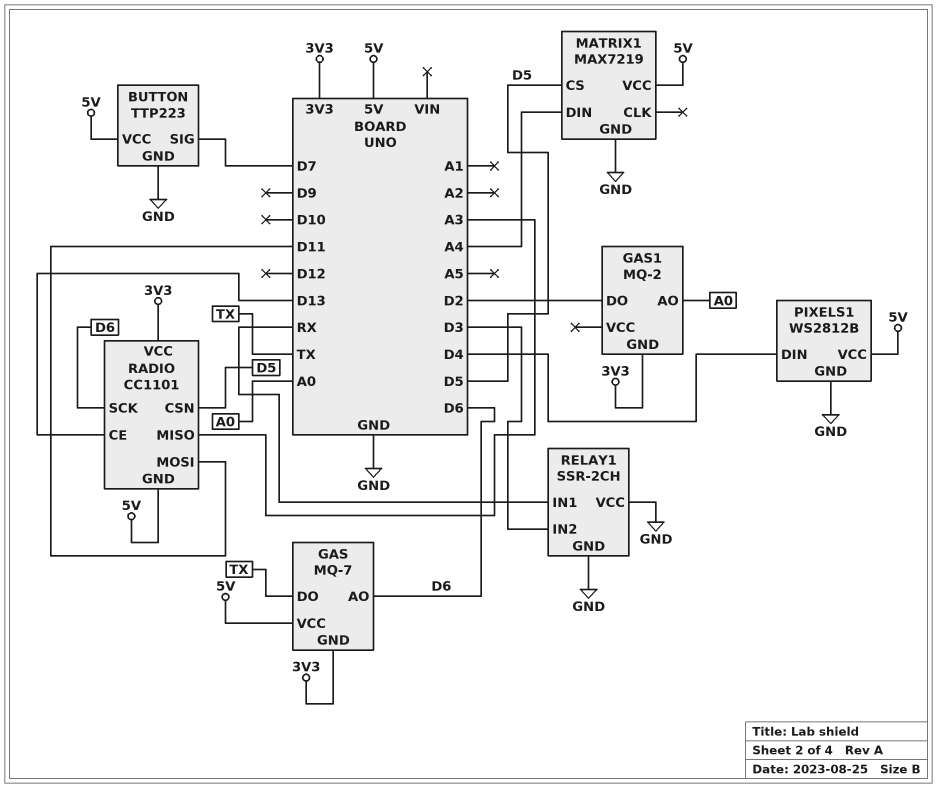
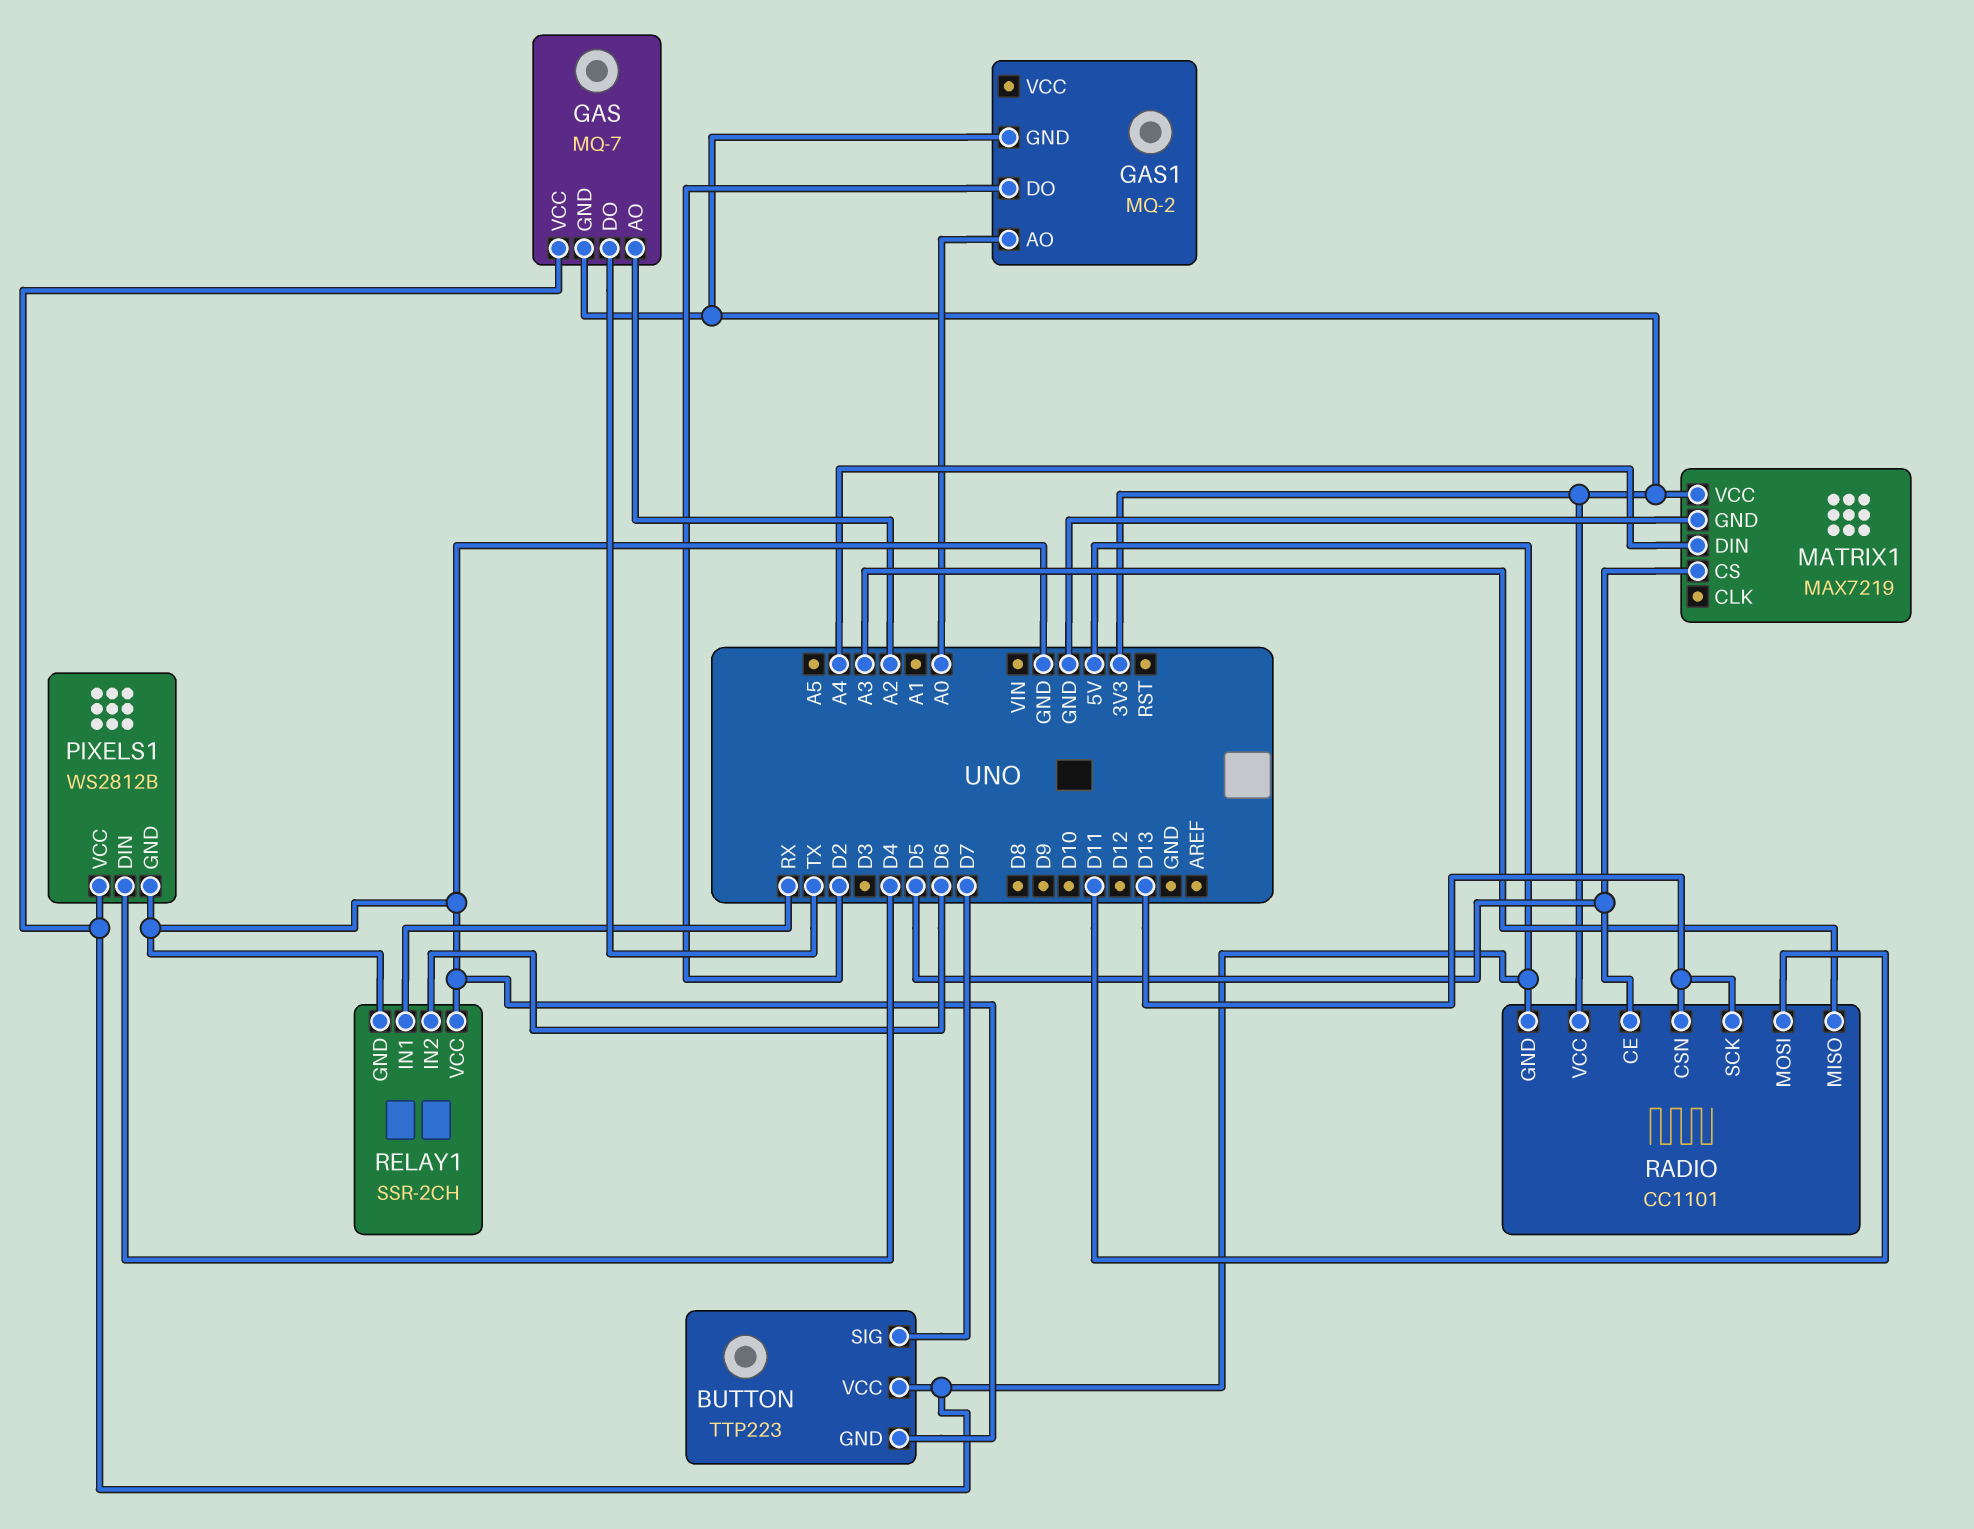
GAS pin AO: D6 -> A2
MATRIX1 pin VCC: 5V -> 3V3
RADIO pin CE: D13 -> D5
RADIO pin CSN: D5 -> D13
RADIO pin SCK: D6 -> D13
RELAY1 pin IN2: D3 -> D6

